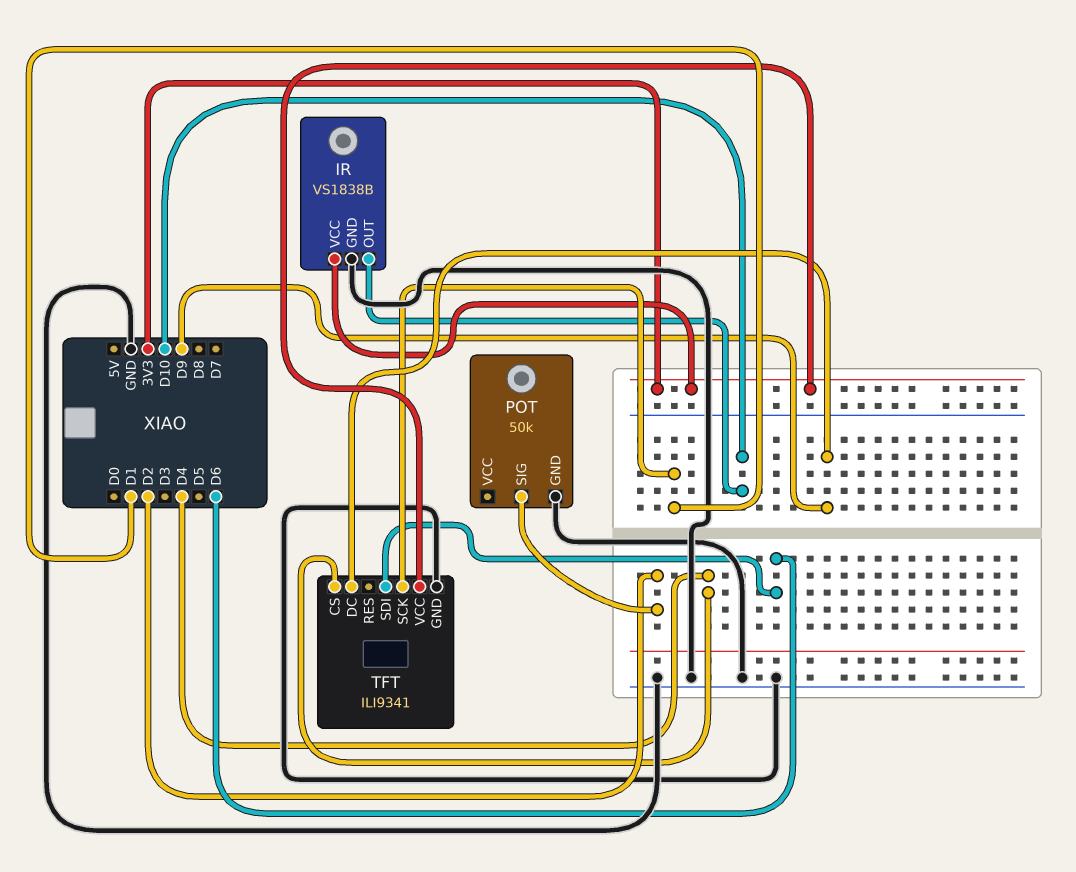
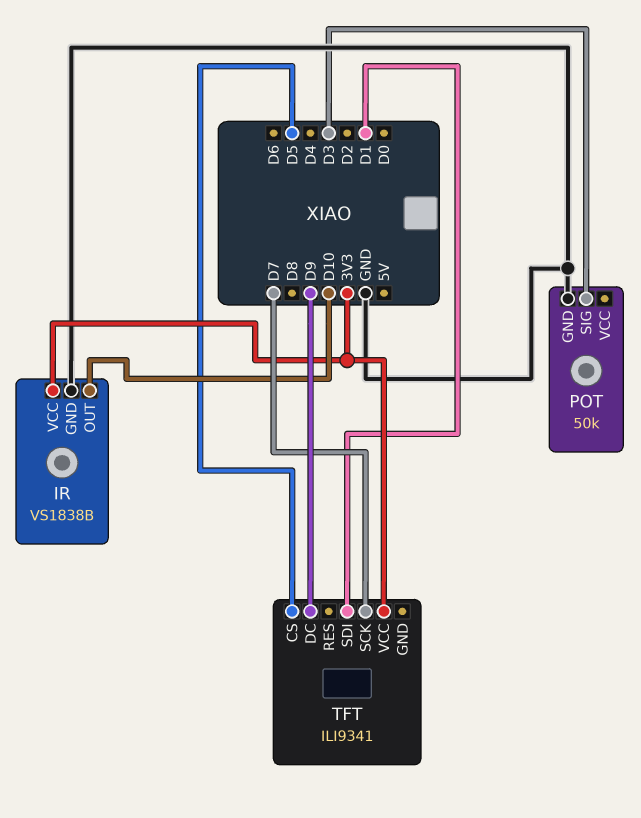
POT pin SIG: D2 -> D3
TFT pin CS: D4 -> D5
TFT pin GND: GND -> none
TFT pin SCK: D1 -> D7
TFT pin SDI: D6 -> D1

